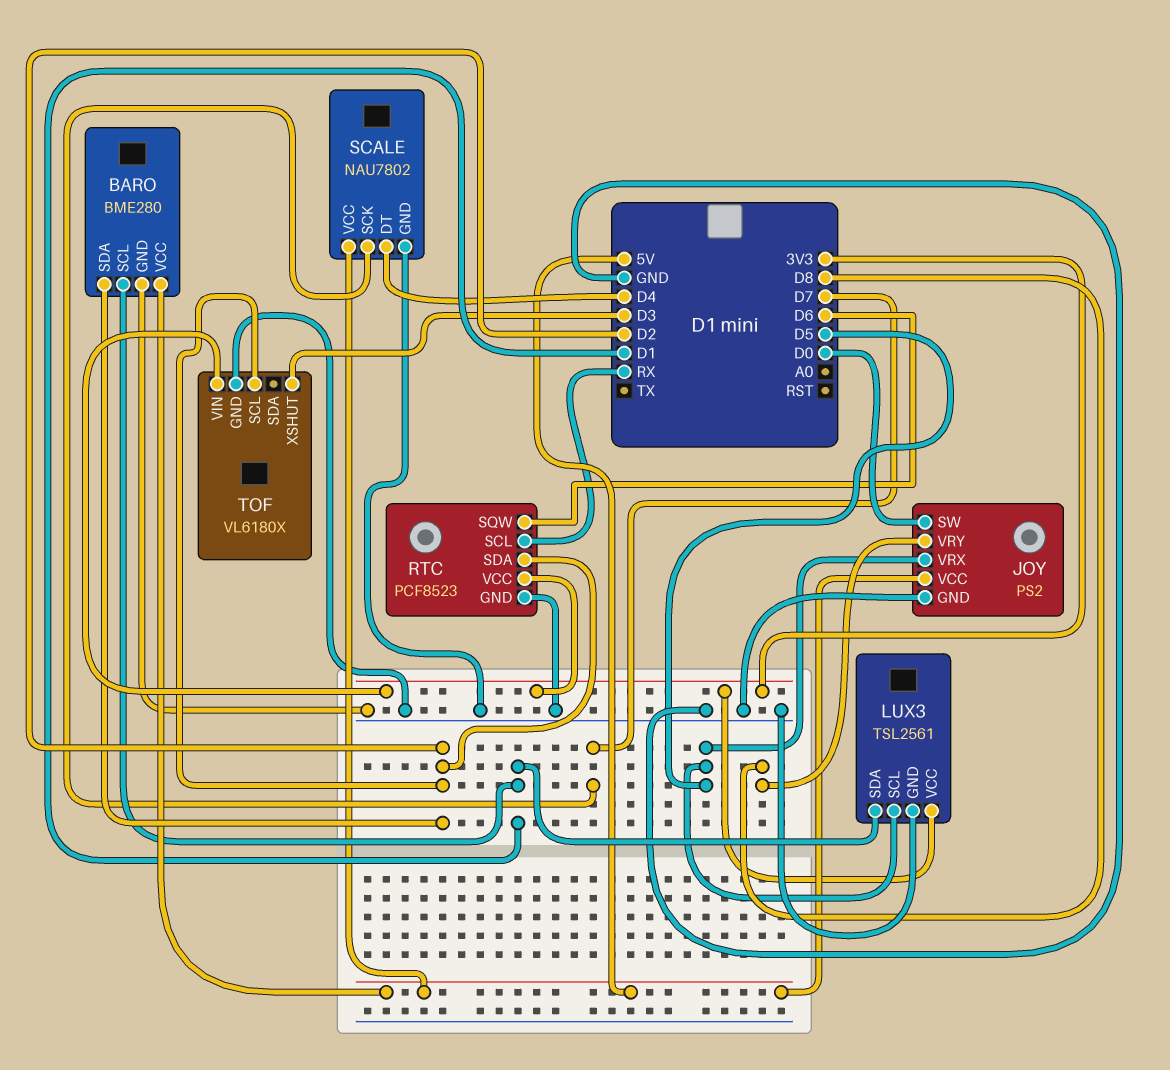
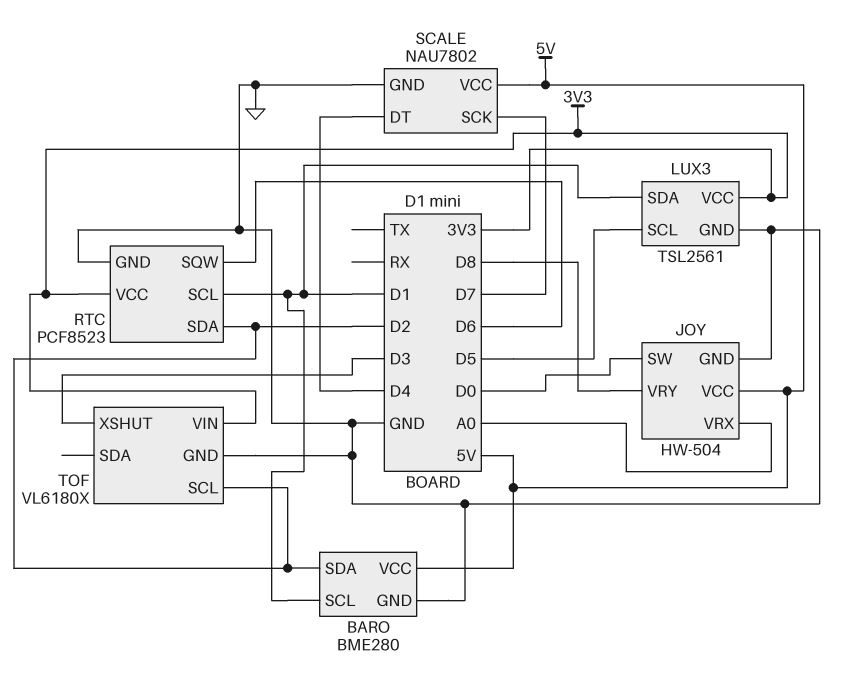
JOY: PS2 -> HW-504
JOY pin VRX: D5 -> A0
RTC pin SCL: RX -> D1

